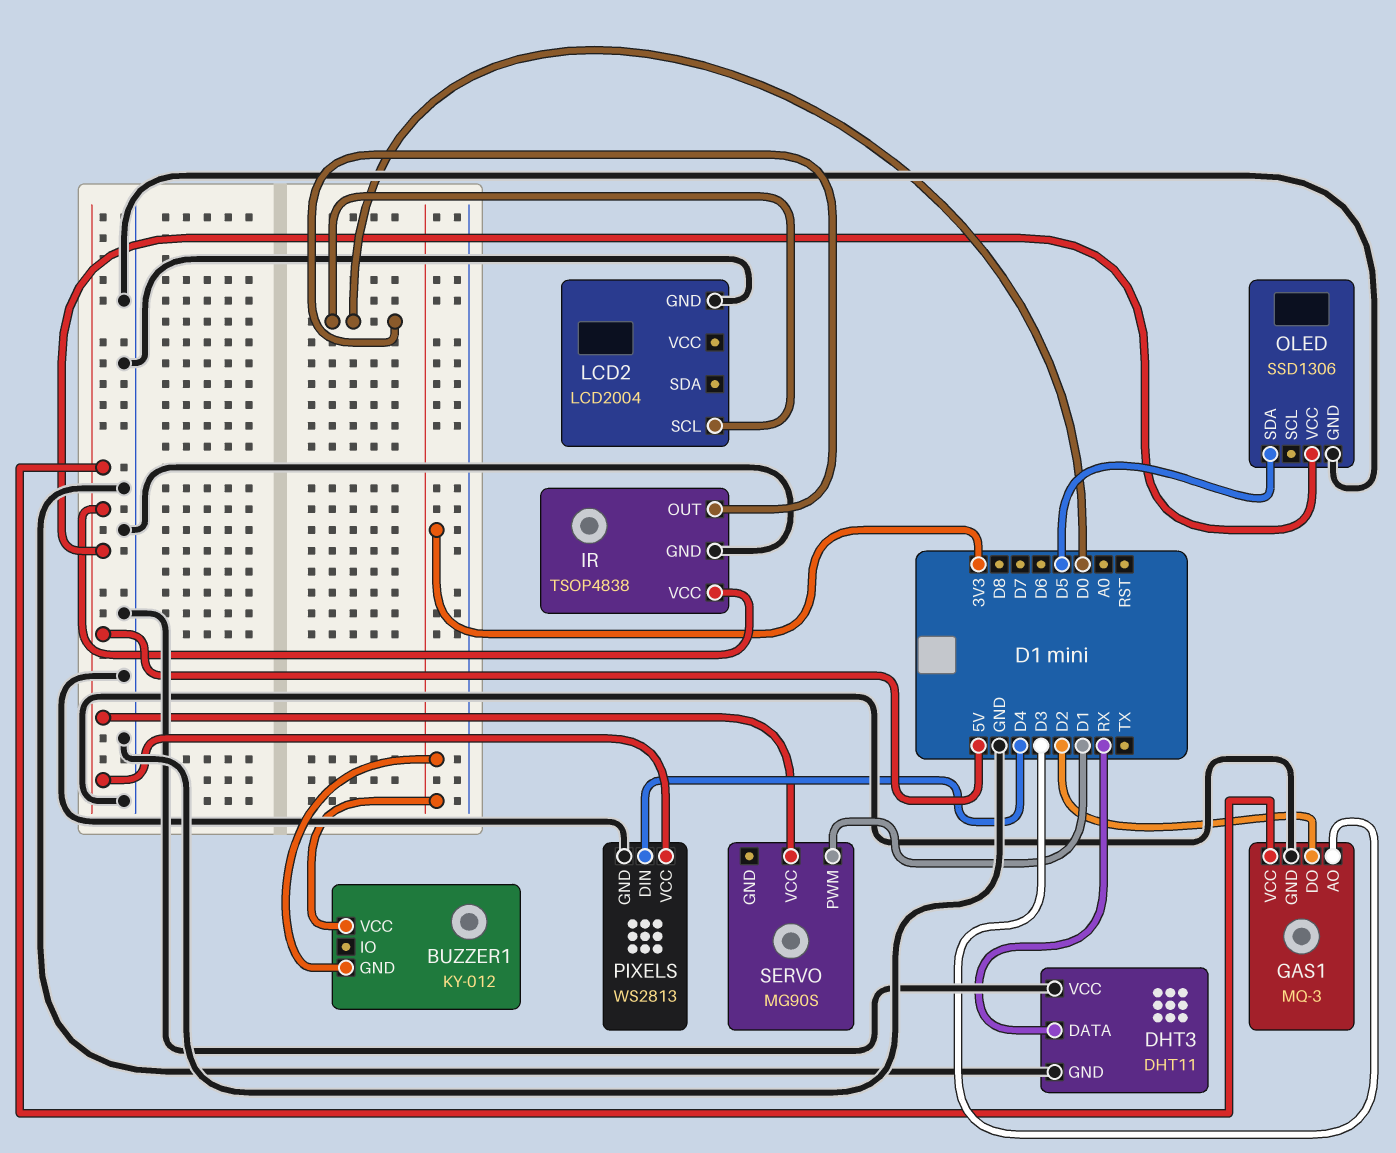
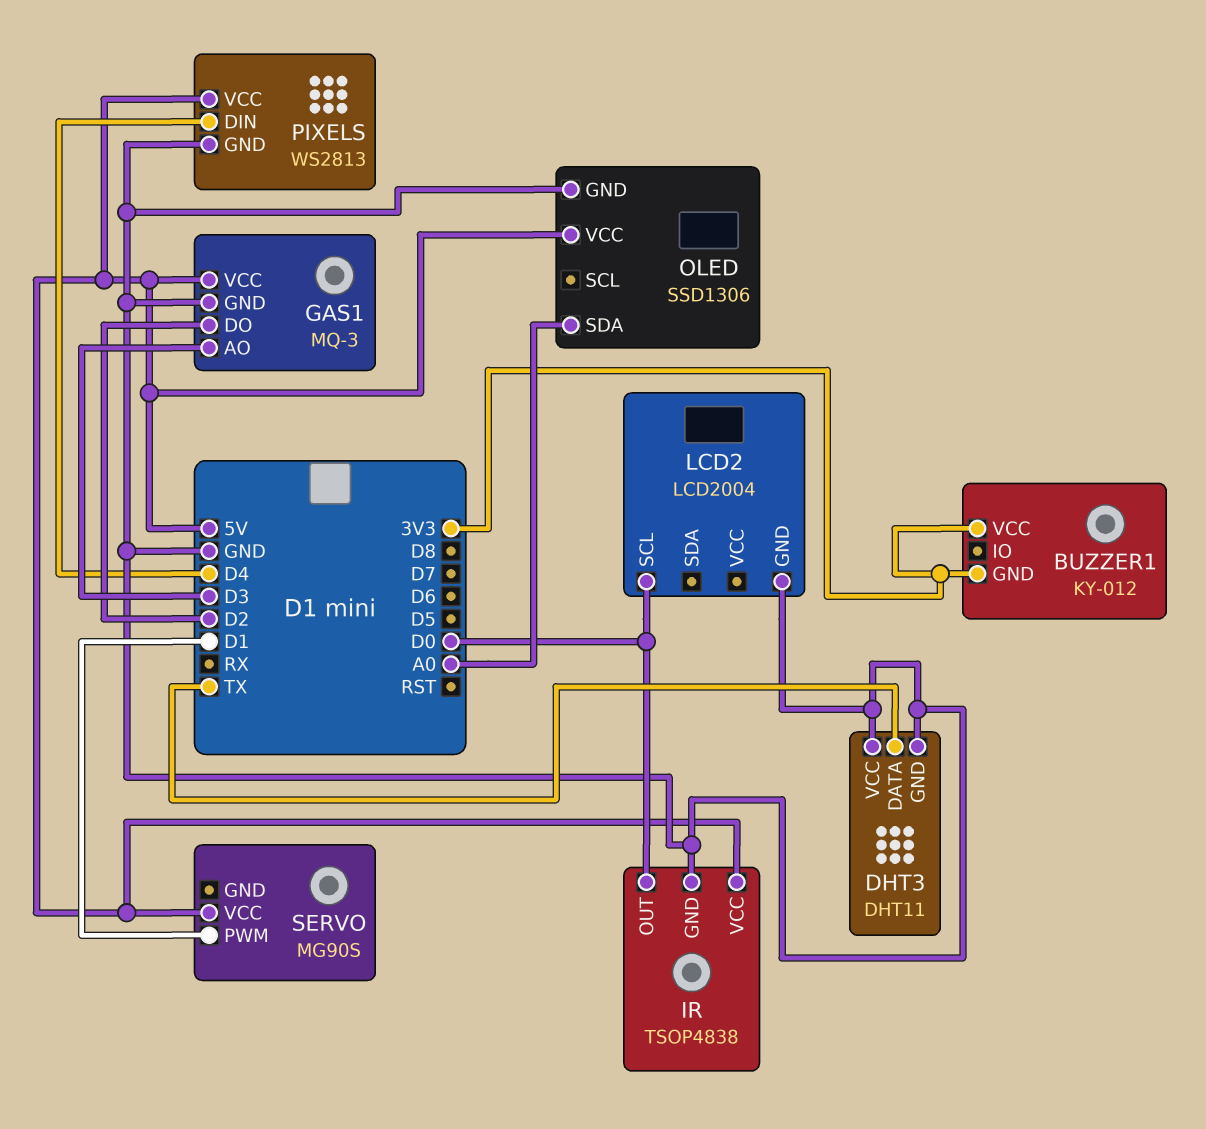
DHT3 pin DATA: RX -> TX
OLED pin SDA: D5 -> A0

